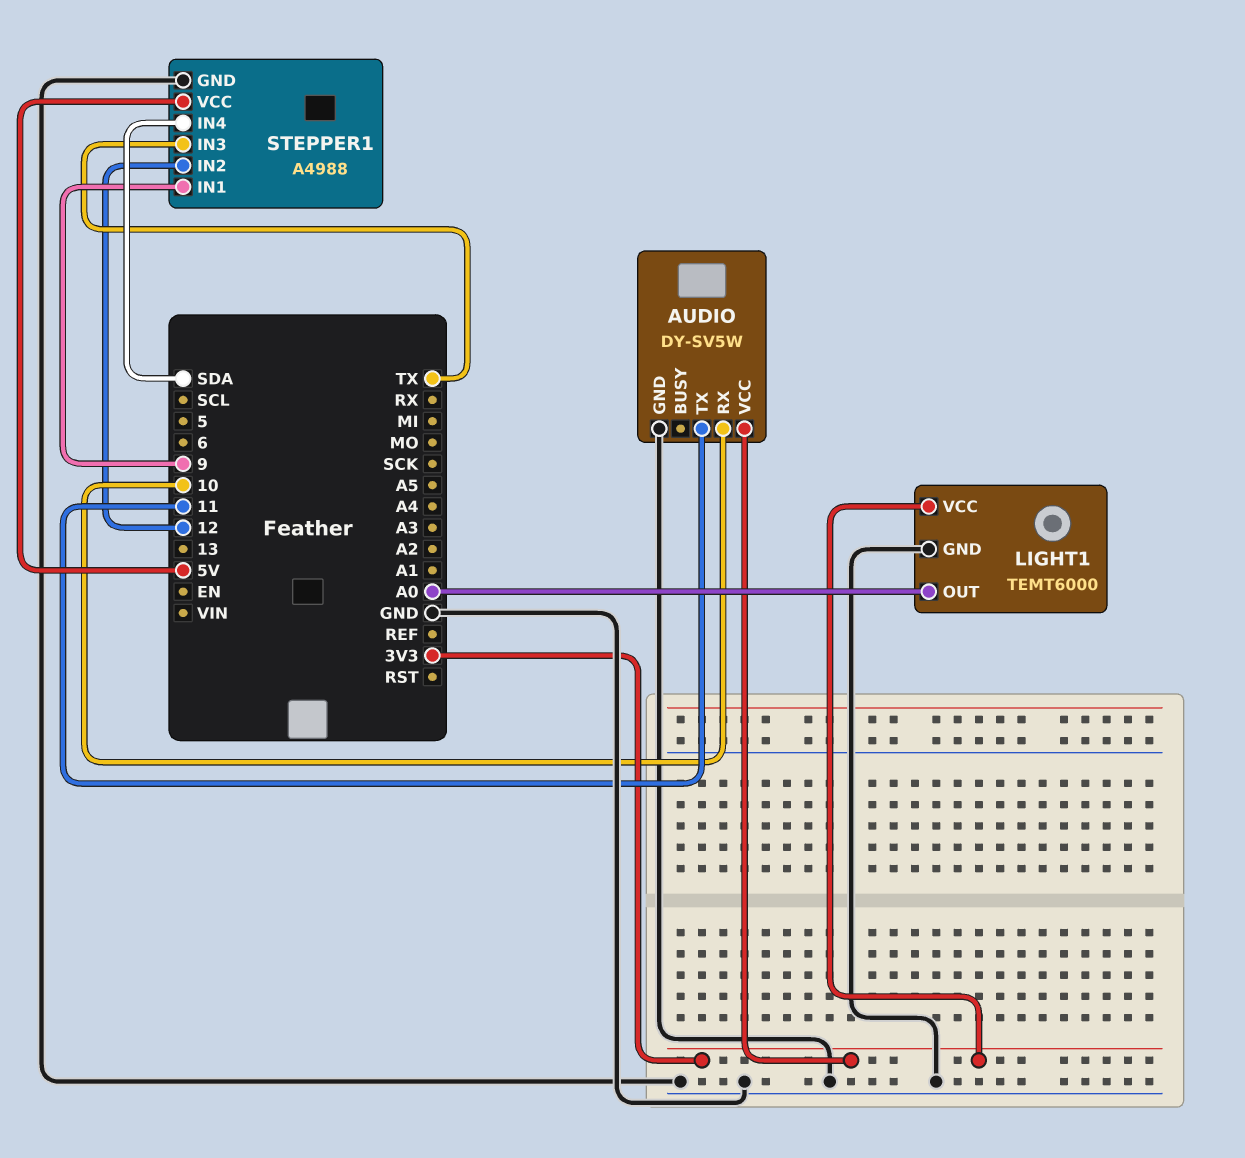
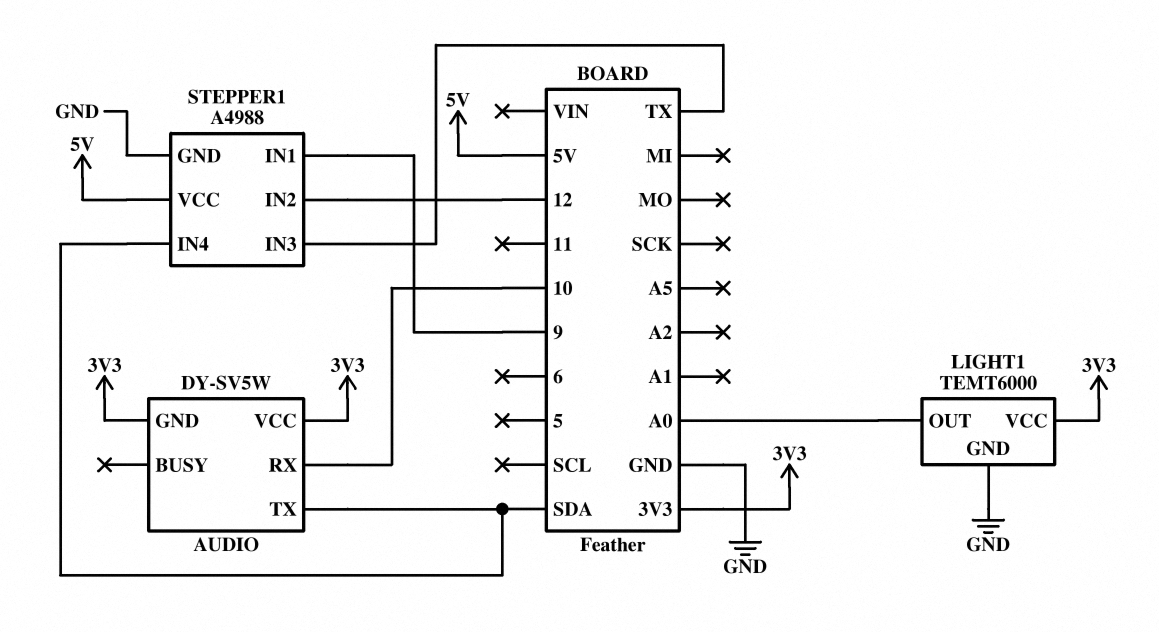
AUDIO pin GND: GND -> 3V3
AUDIO pin TX: 11 -> SDA

